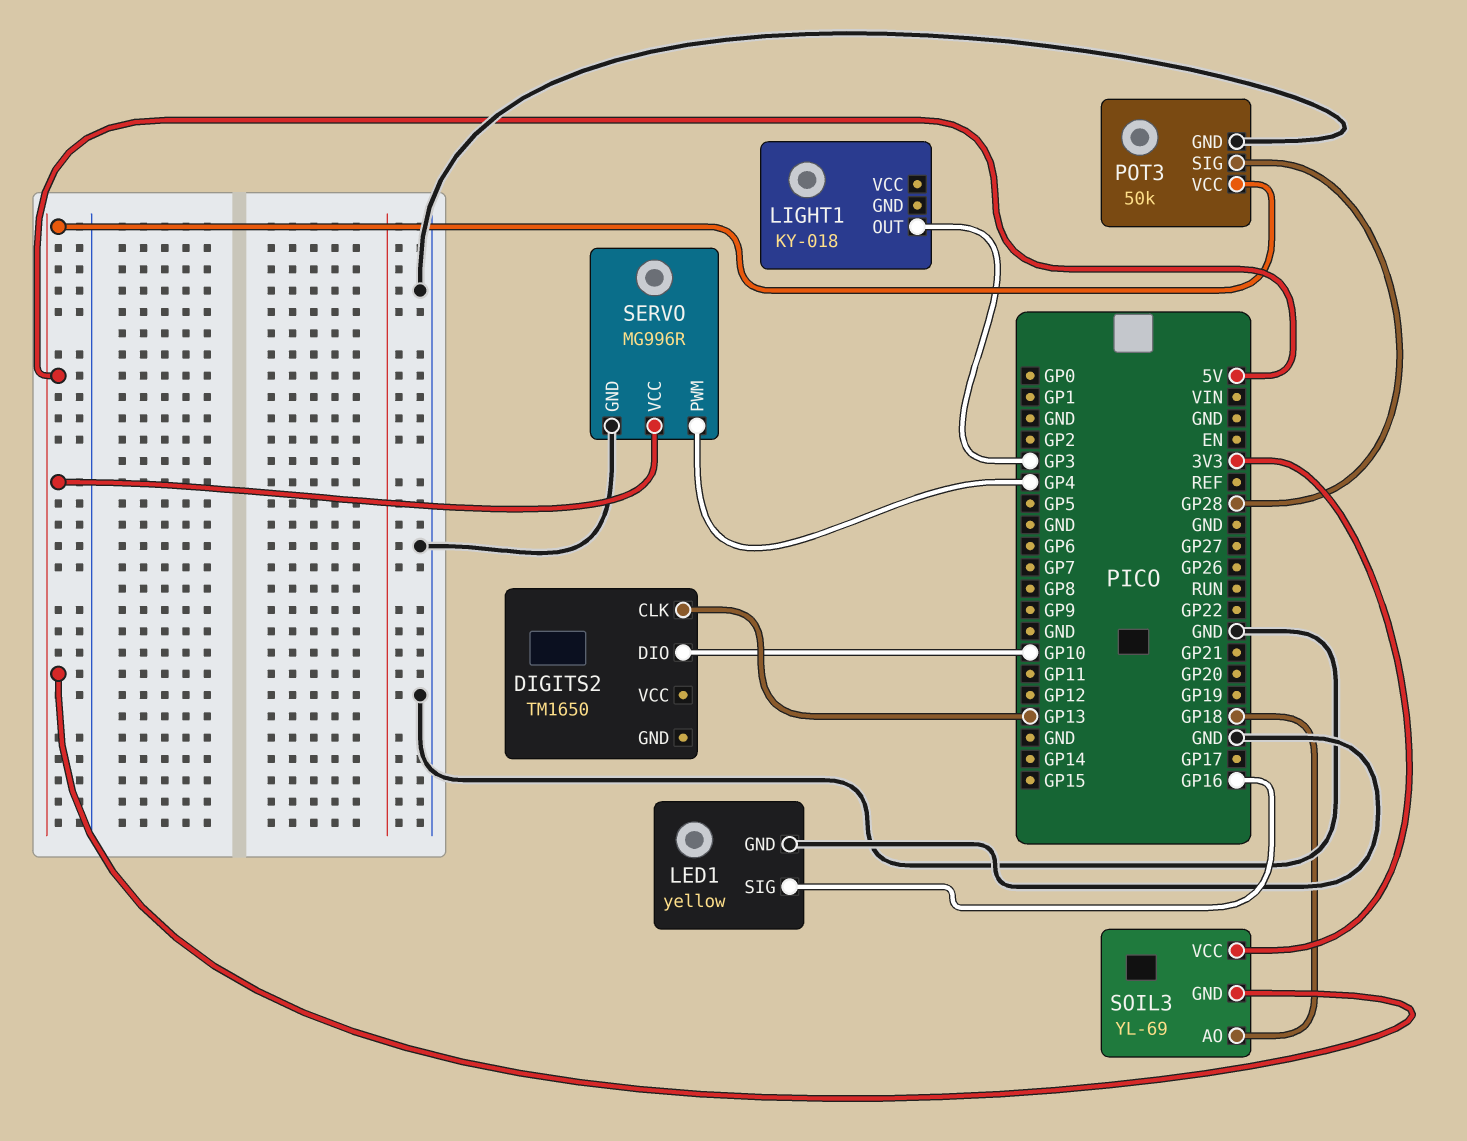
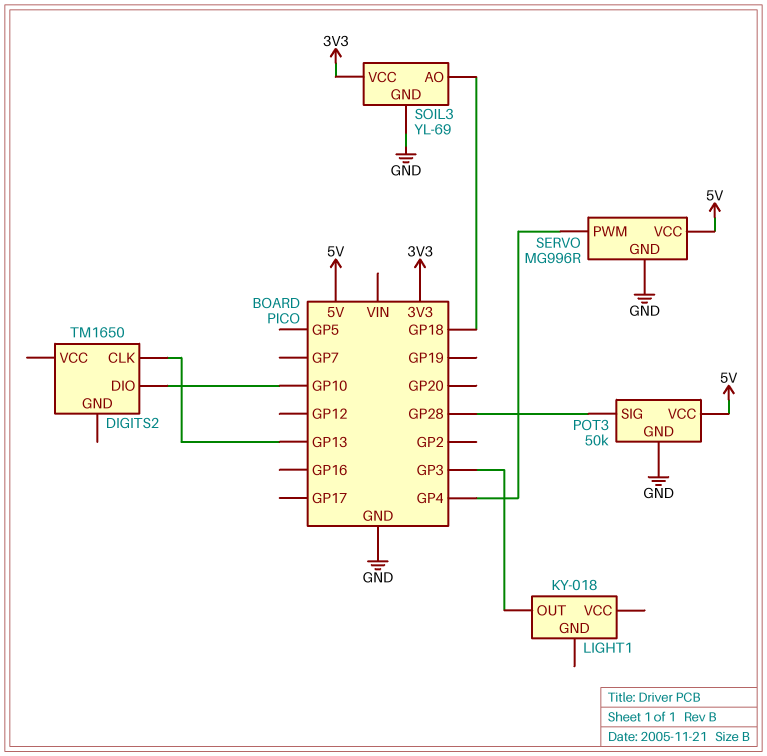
LED1: yellow -> none
LED1 pin GND: GND -> none
LED1 pin SIG: GP16 -> none
SOIL3 pin GND: 5V -> GND

